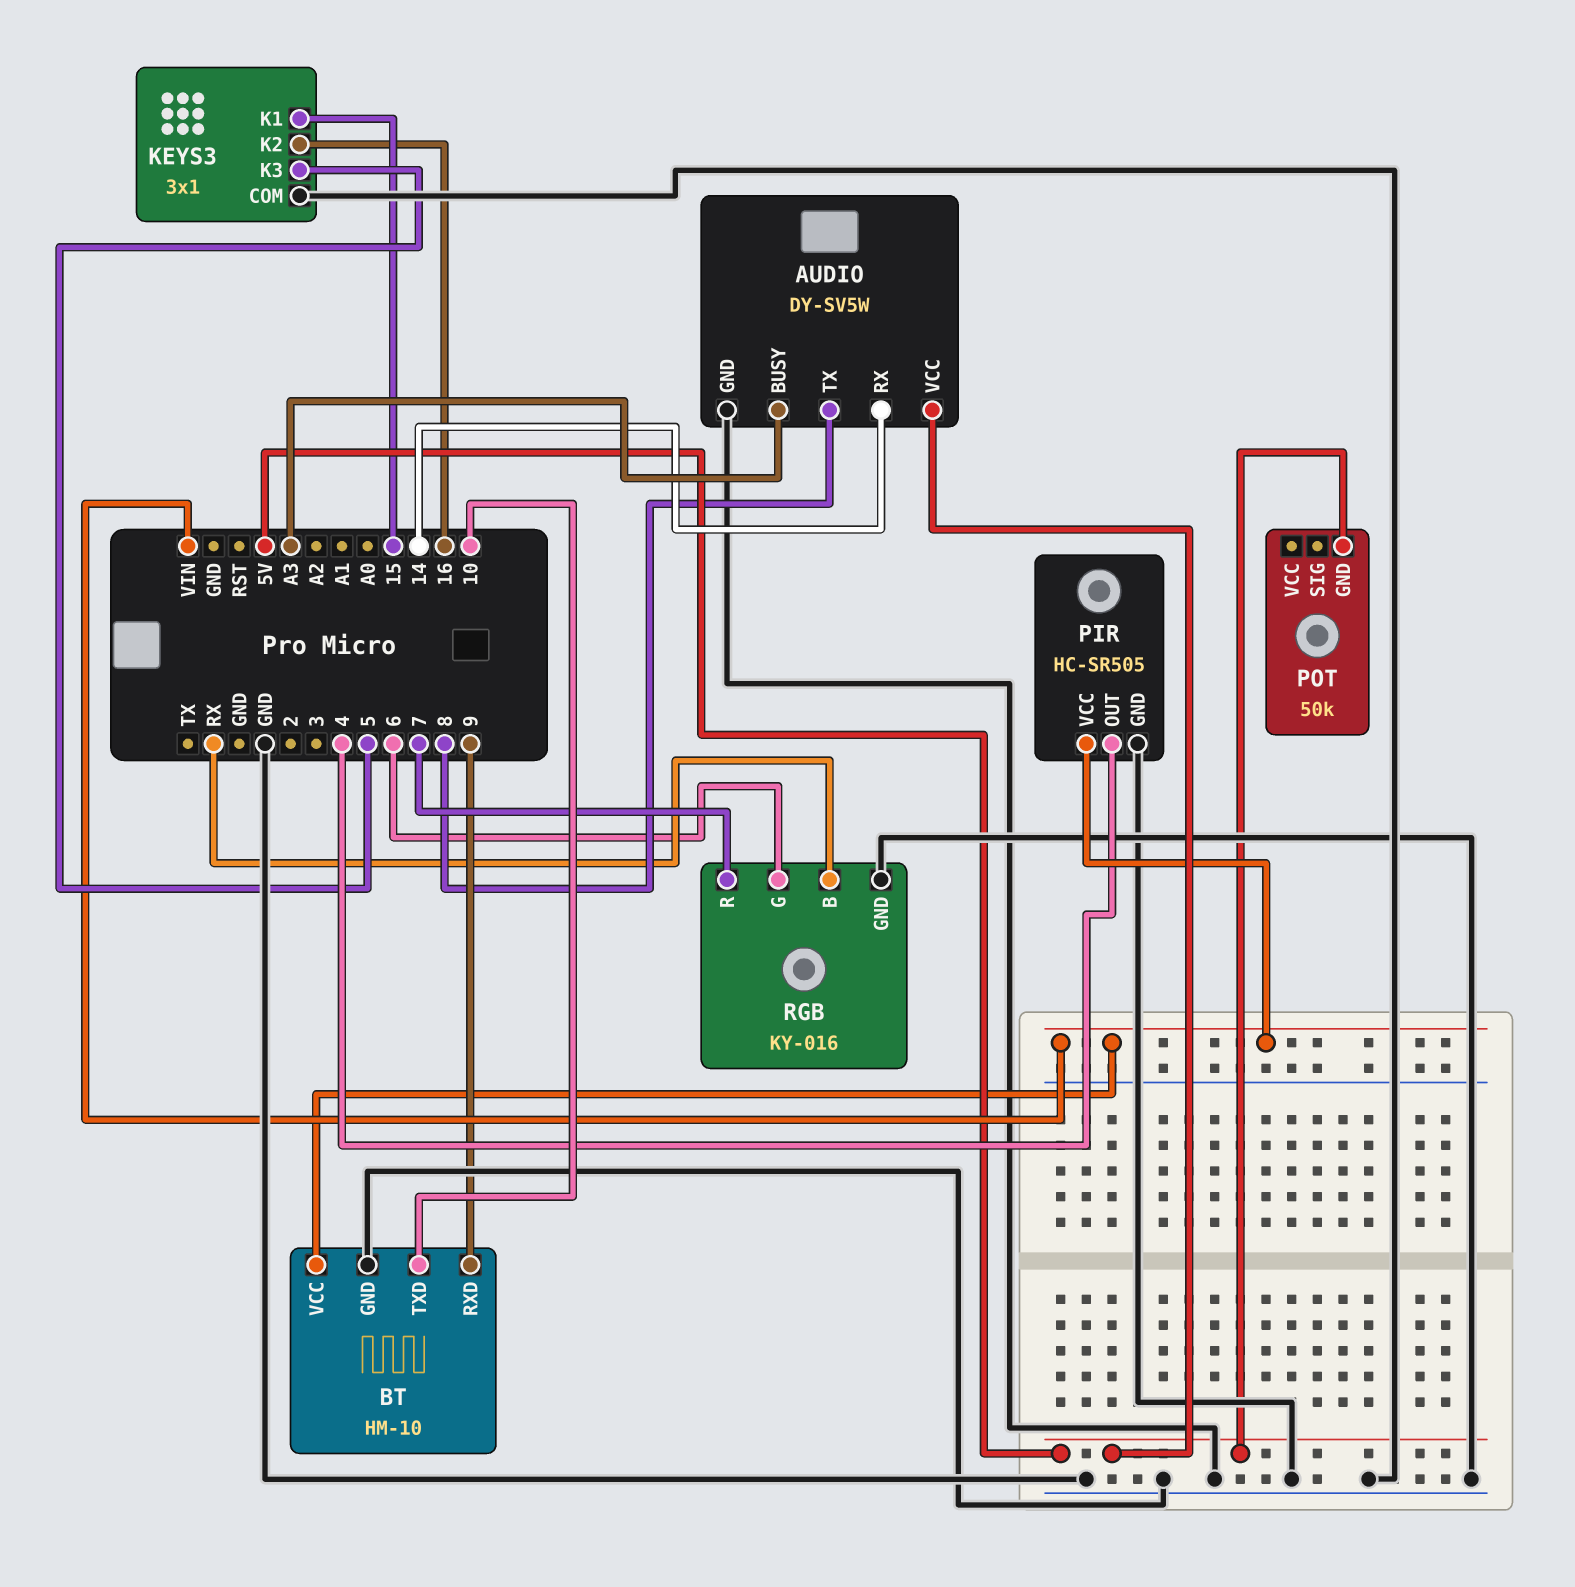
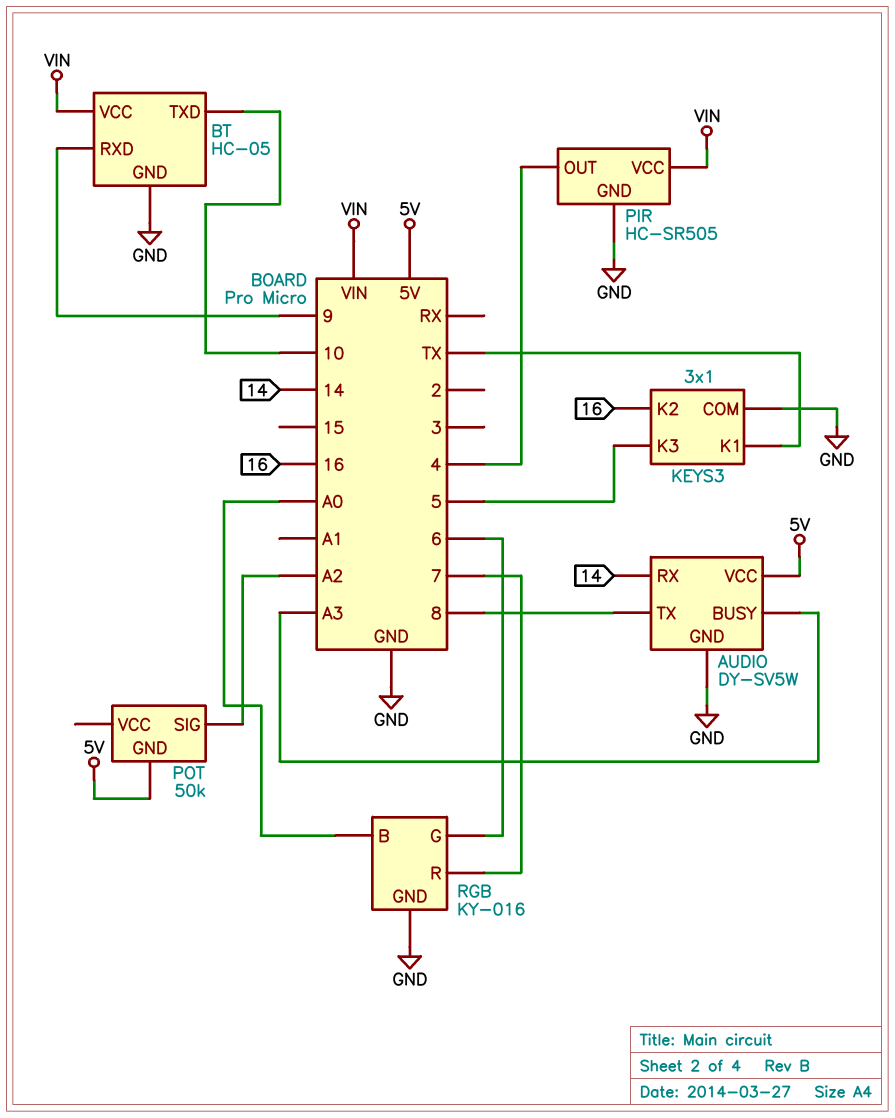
BT: HM-10 -> HC-05
KEYS3 pin K1: 15 -> TX
POT pin SIG: none -> A2
RGB pin B: RX -> A0

